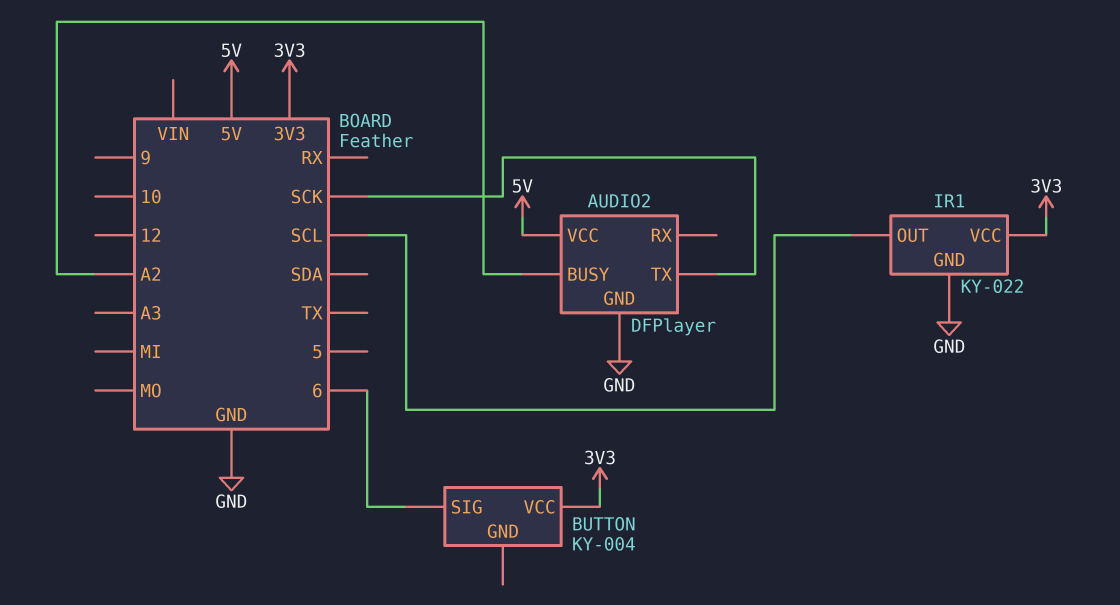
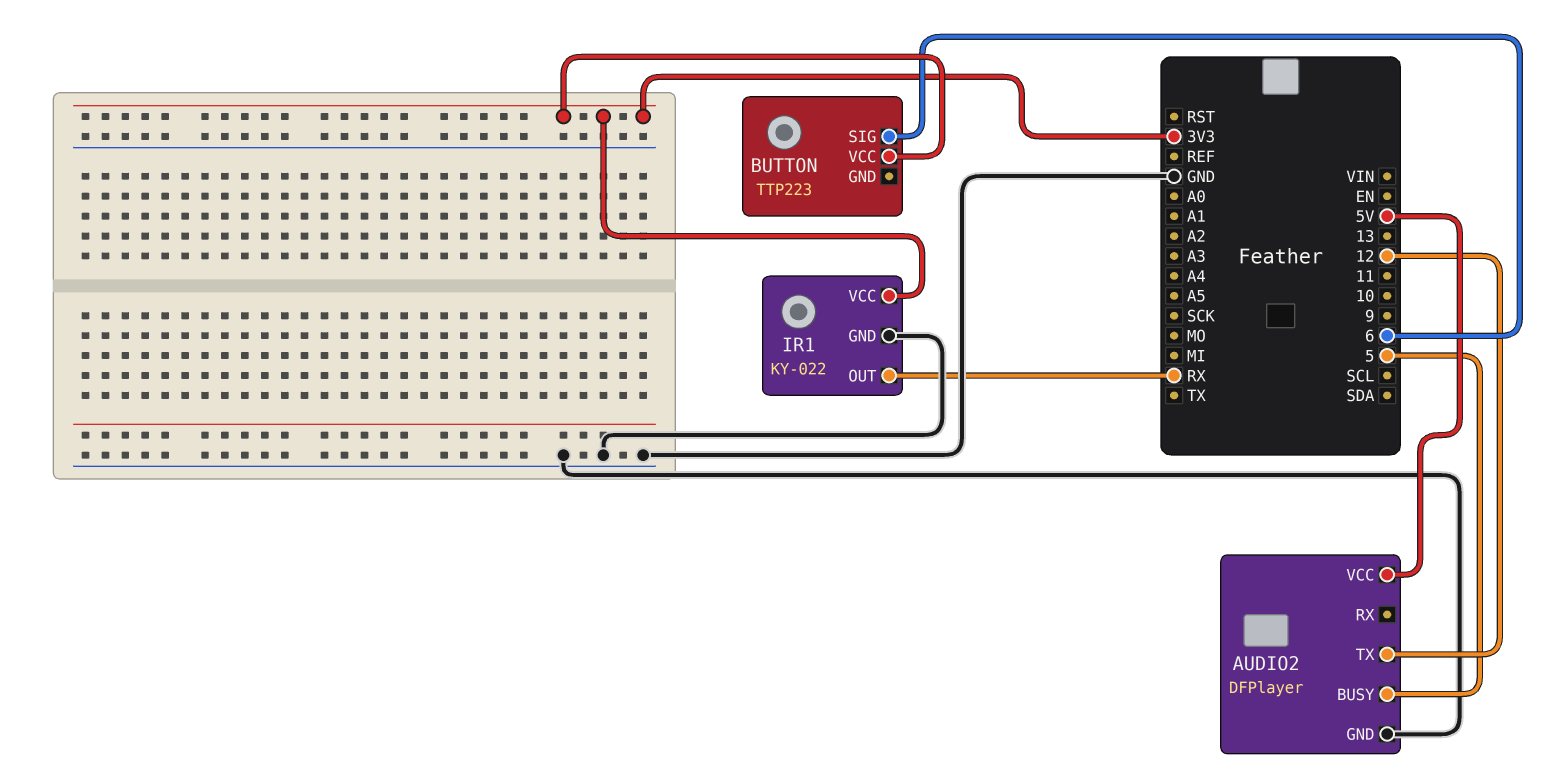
AUDIO2 pin BUSY: A2 -> 5
AUDIO2 pin TX: SCK -> 12
BUTTON: KY-004 -> TTP223
IR1 pin OUT: SCL -> RX

